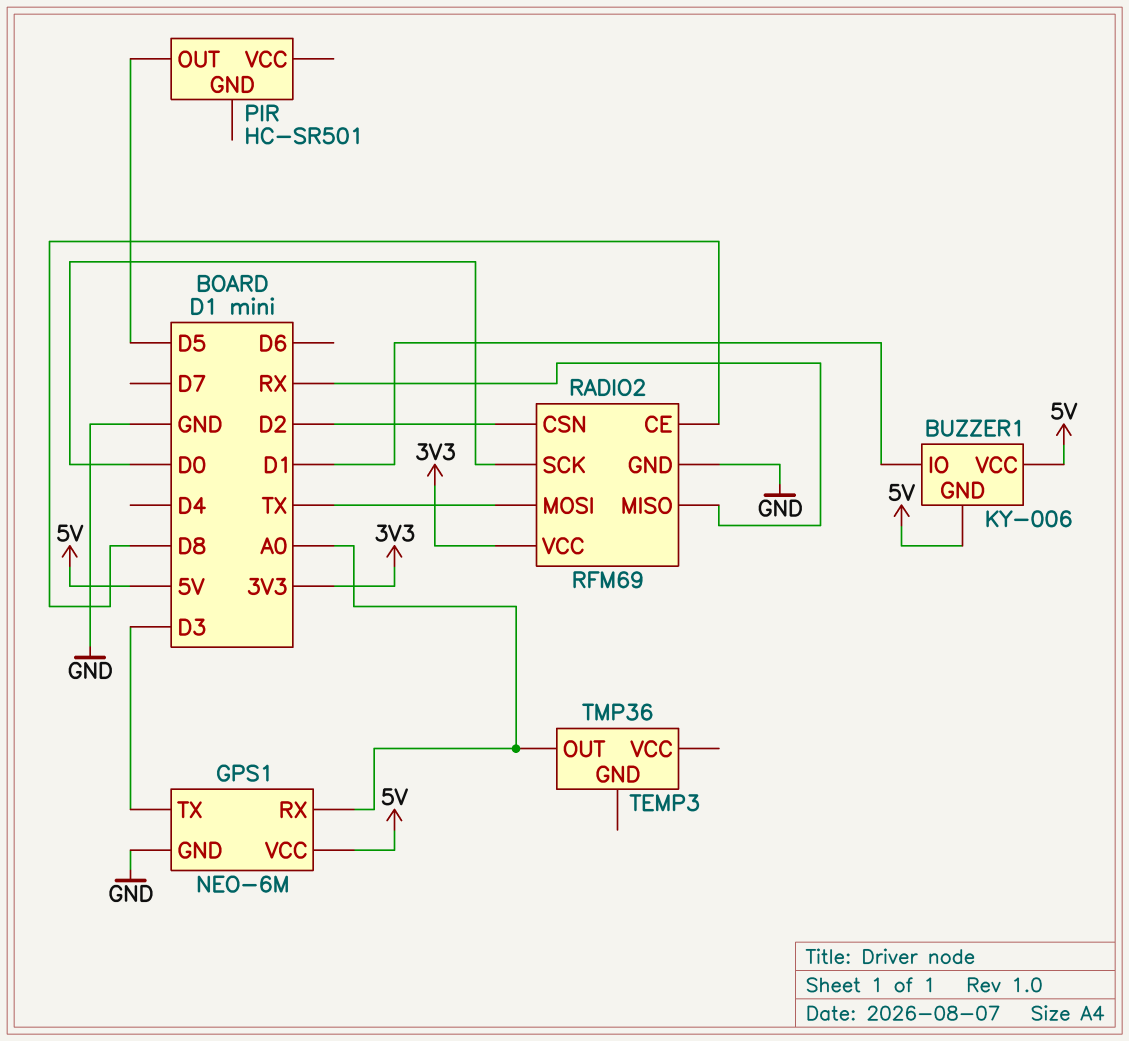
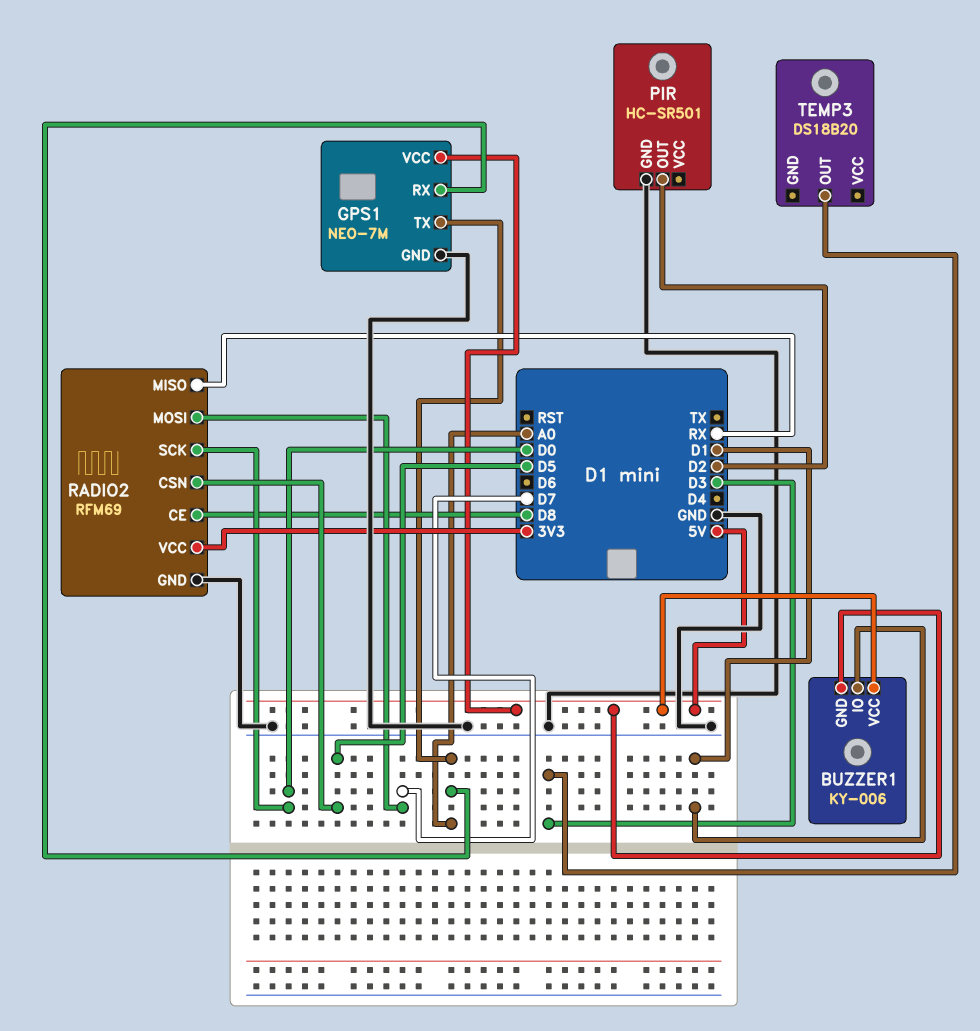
GPS1: NEO-6M -> NEO-7M
GPS1 pin TX: D3 -> A0
PIR pin GND: none -> GND
PIR pin OUT: D5 -> D2
RADIO2 pin CSN: D2 -> D5
RADIO2 pin MOSI: TX -> D7
TEMP3: TMP36 -> DS18B20
TEMP3 pin OUT: A0 -> D3

